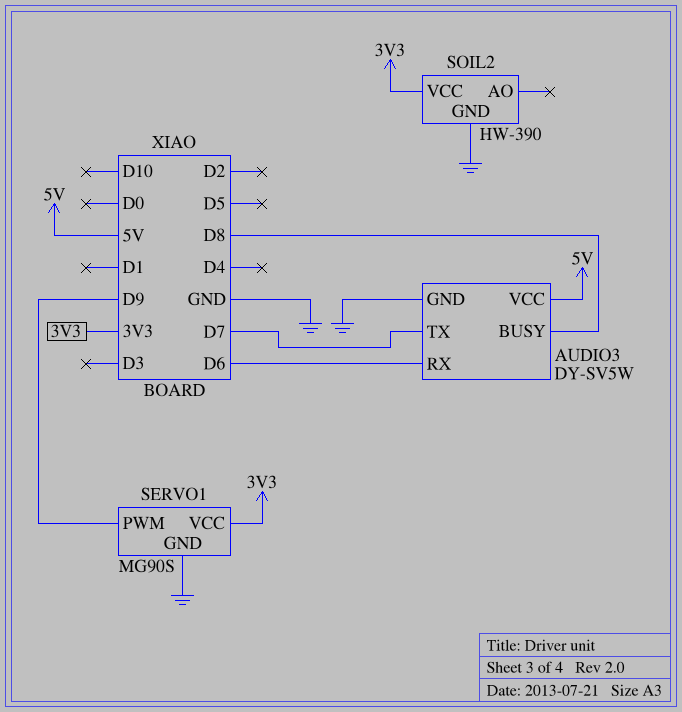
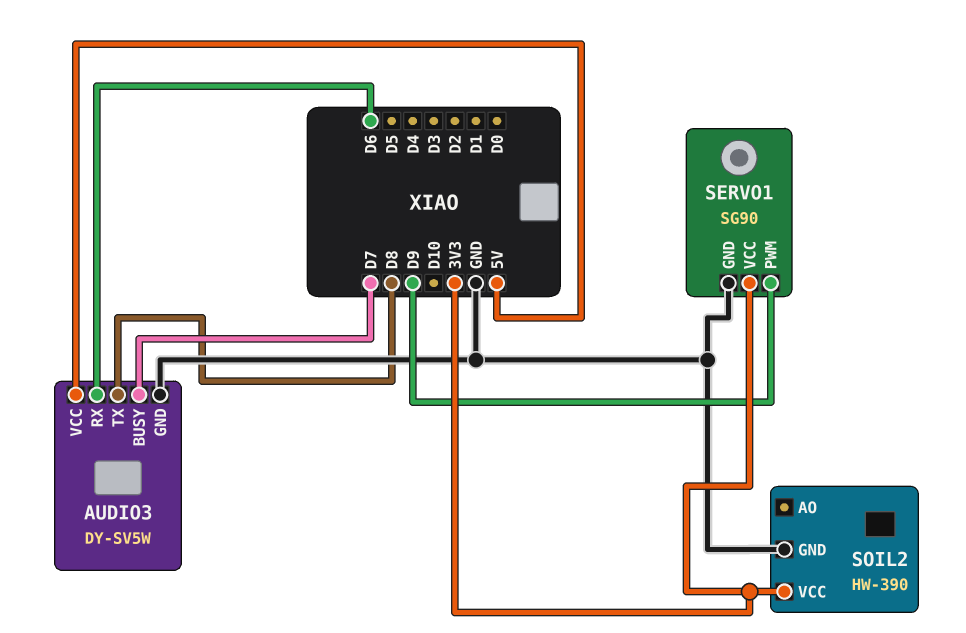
AUDIO3 pin BUSY: D8 -> D7
AUDIO3 pin TX: D7 -> D8
SERVO1: MG90S -> SG90

